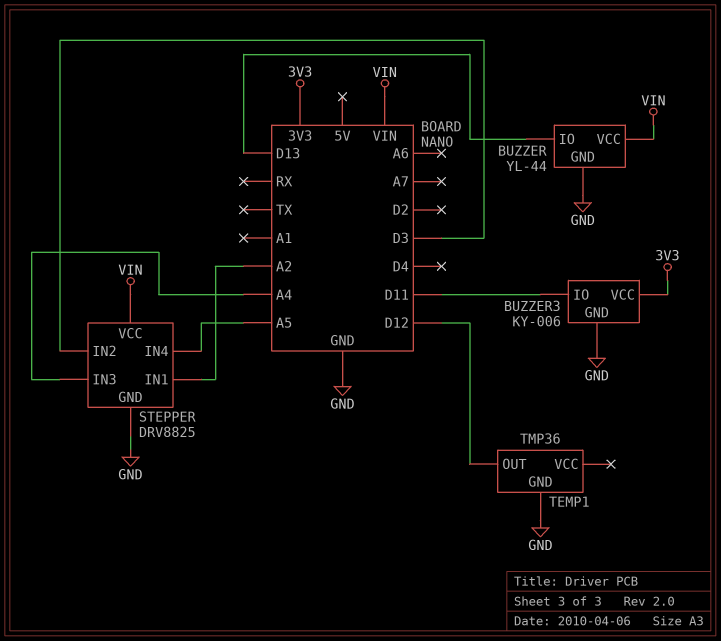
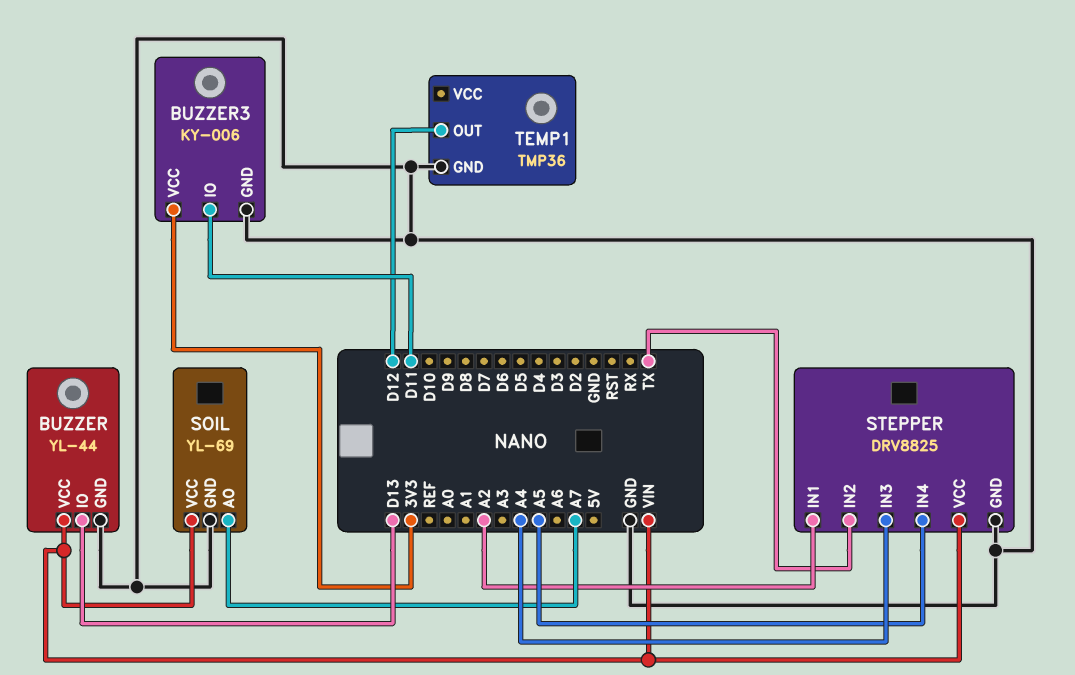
SOIL: none -> YL-69
SOIL pin AO: none -> A7
SOIL pin GND: none -> GND
SOIL pin VCC: none -> VIN
STEPPER pin IN2: D3 -> TX

